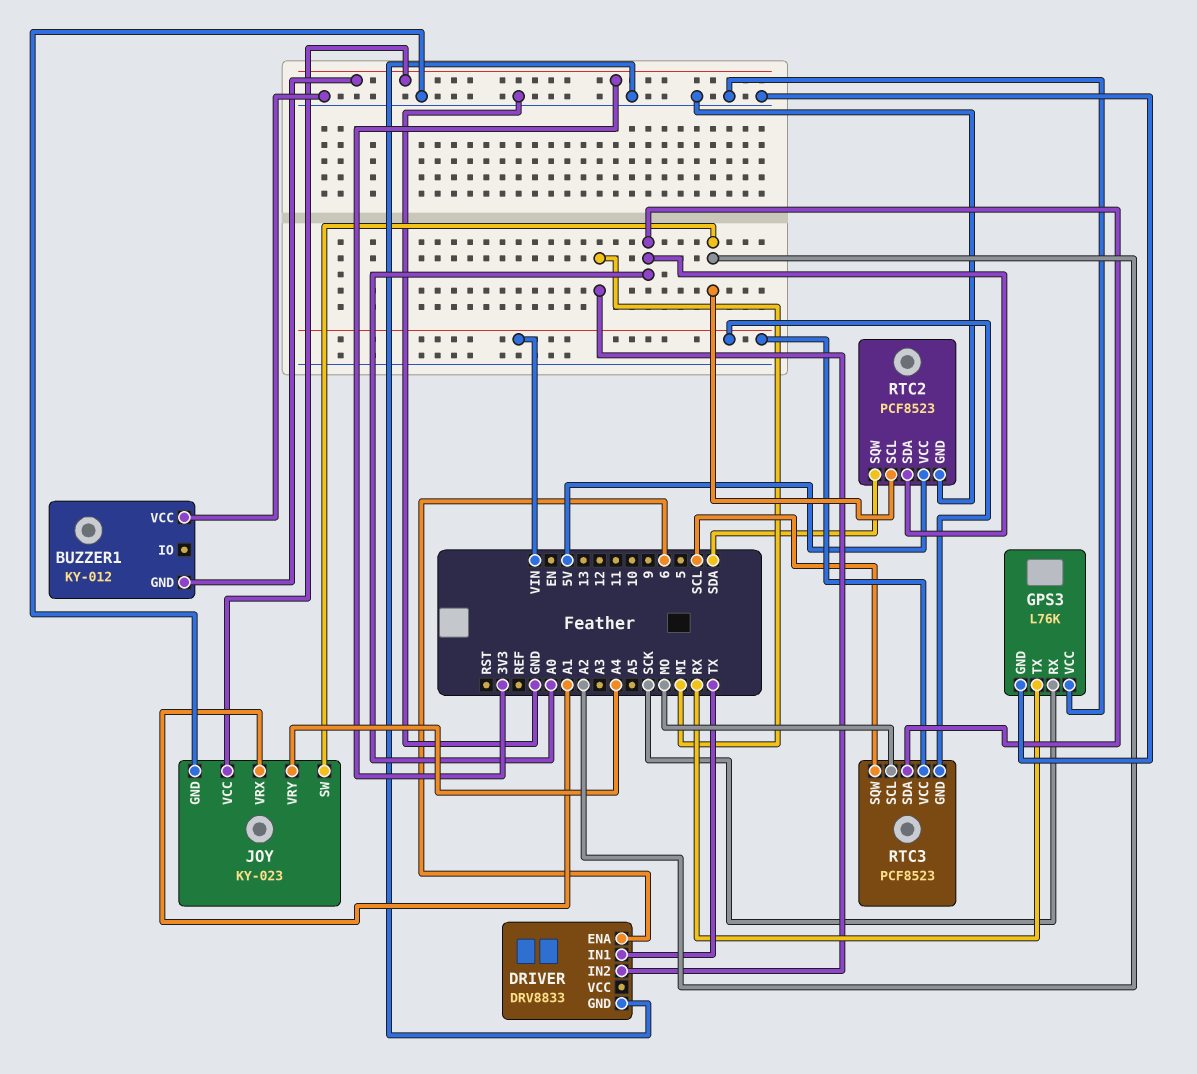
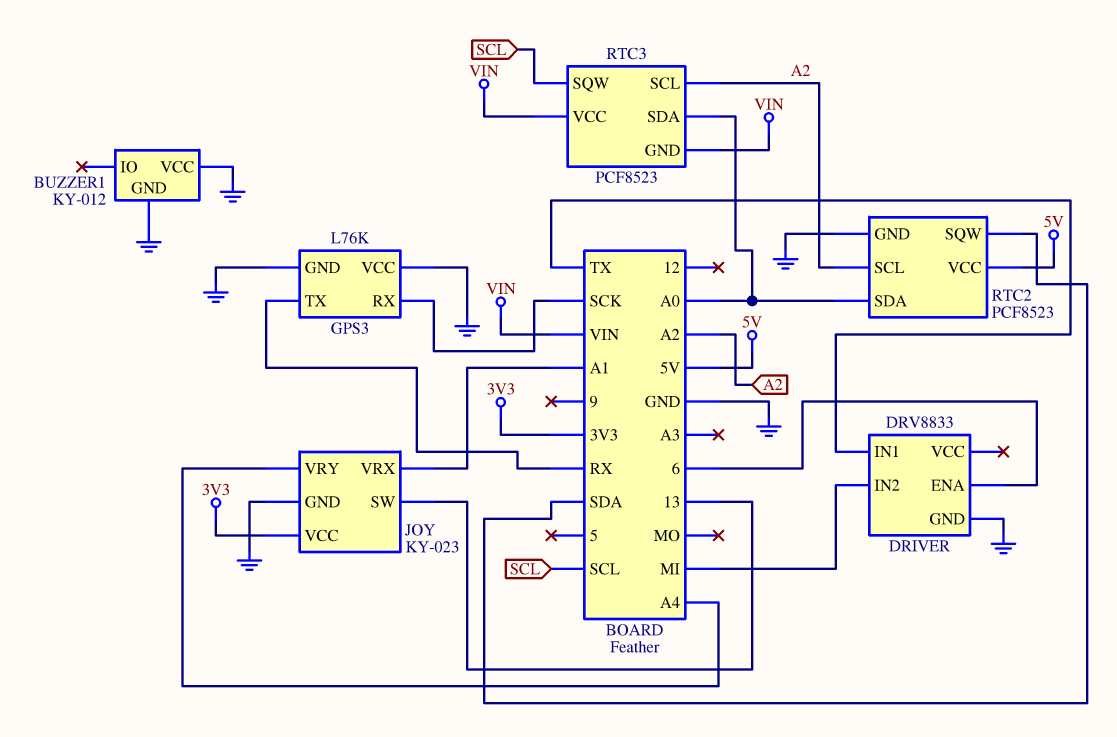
BUZZER1 pin GND: 3V3 -> GND
JOY pin SW: A2 -> 13
RTC3 pin SCL: MO -> A2

